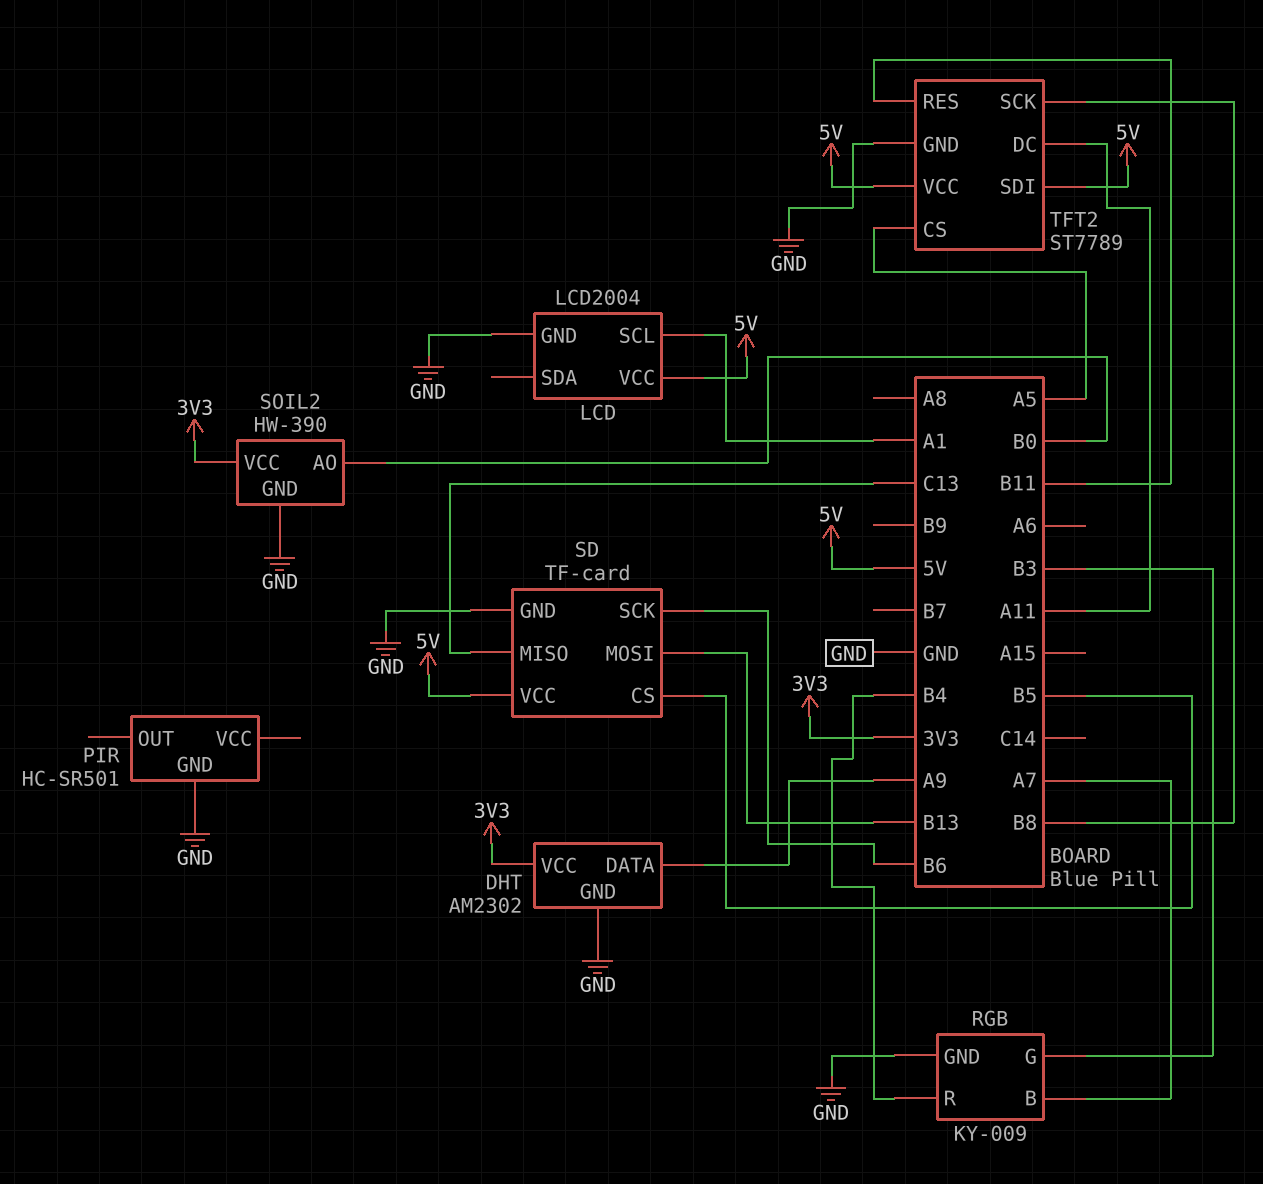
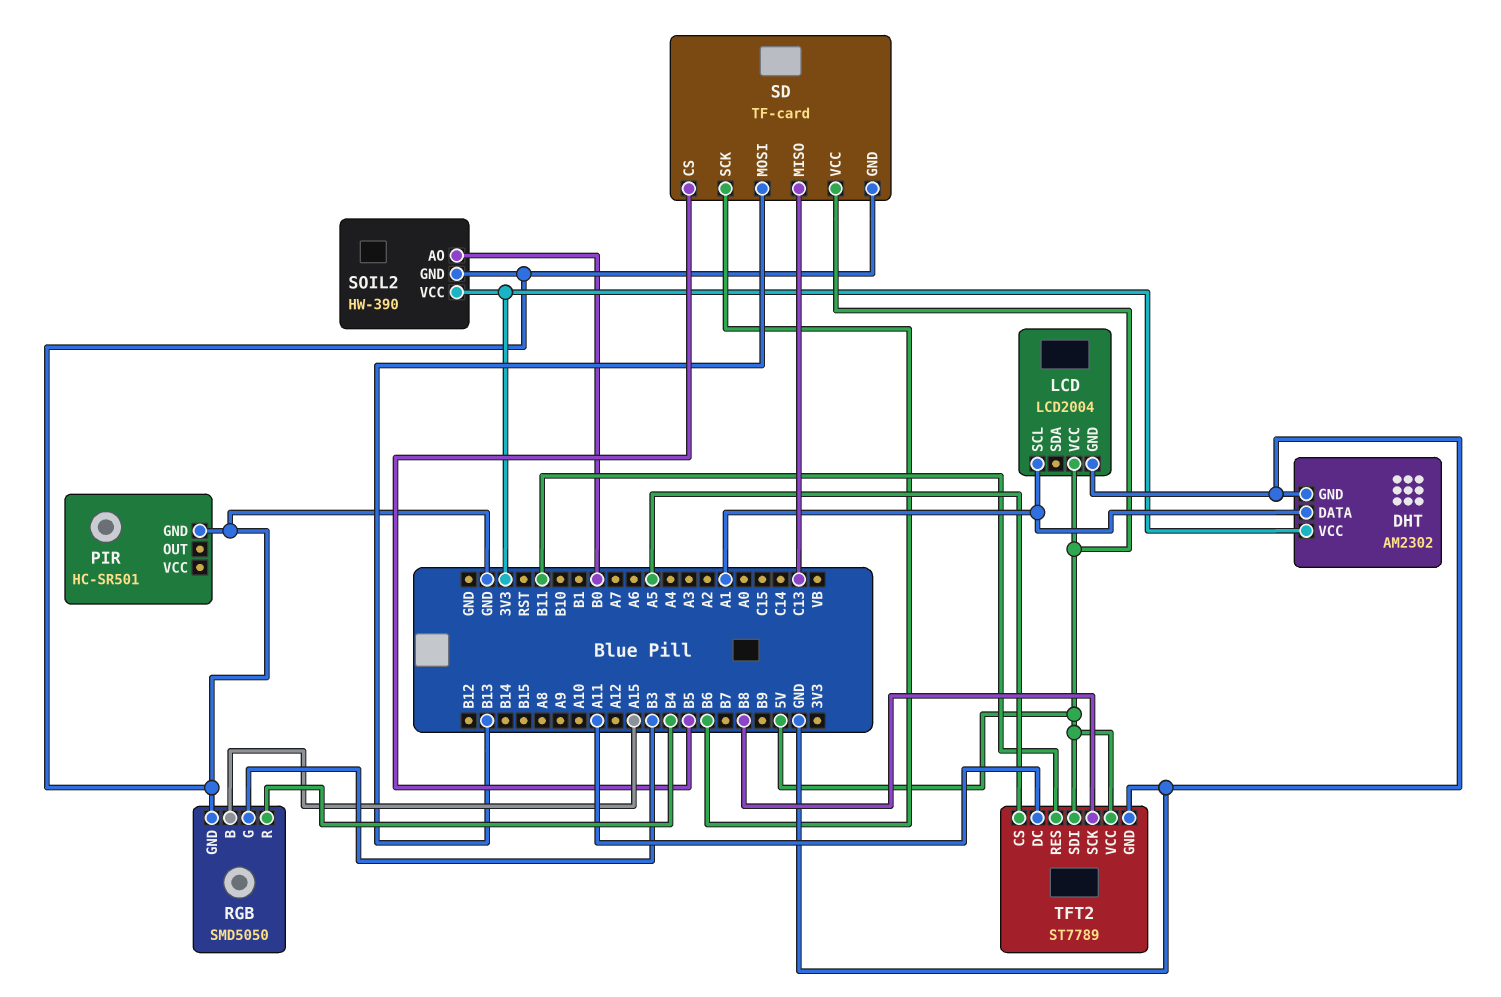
DHT pin DATA: A9 -> A1
RGB: KY-009 -> SMD5050
RGB pin B: A7 -> A15

